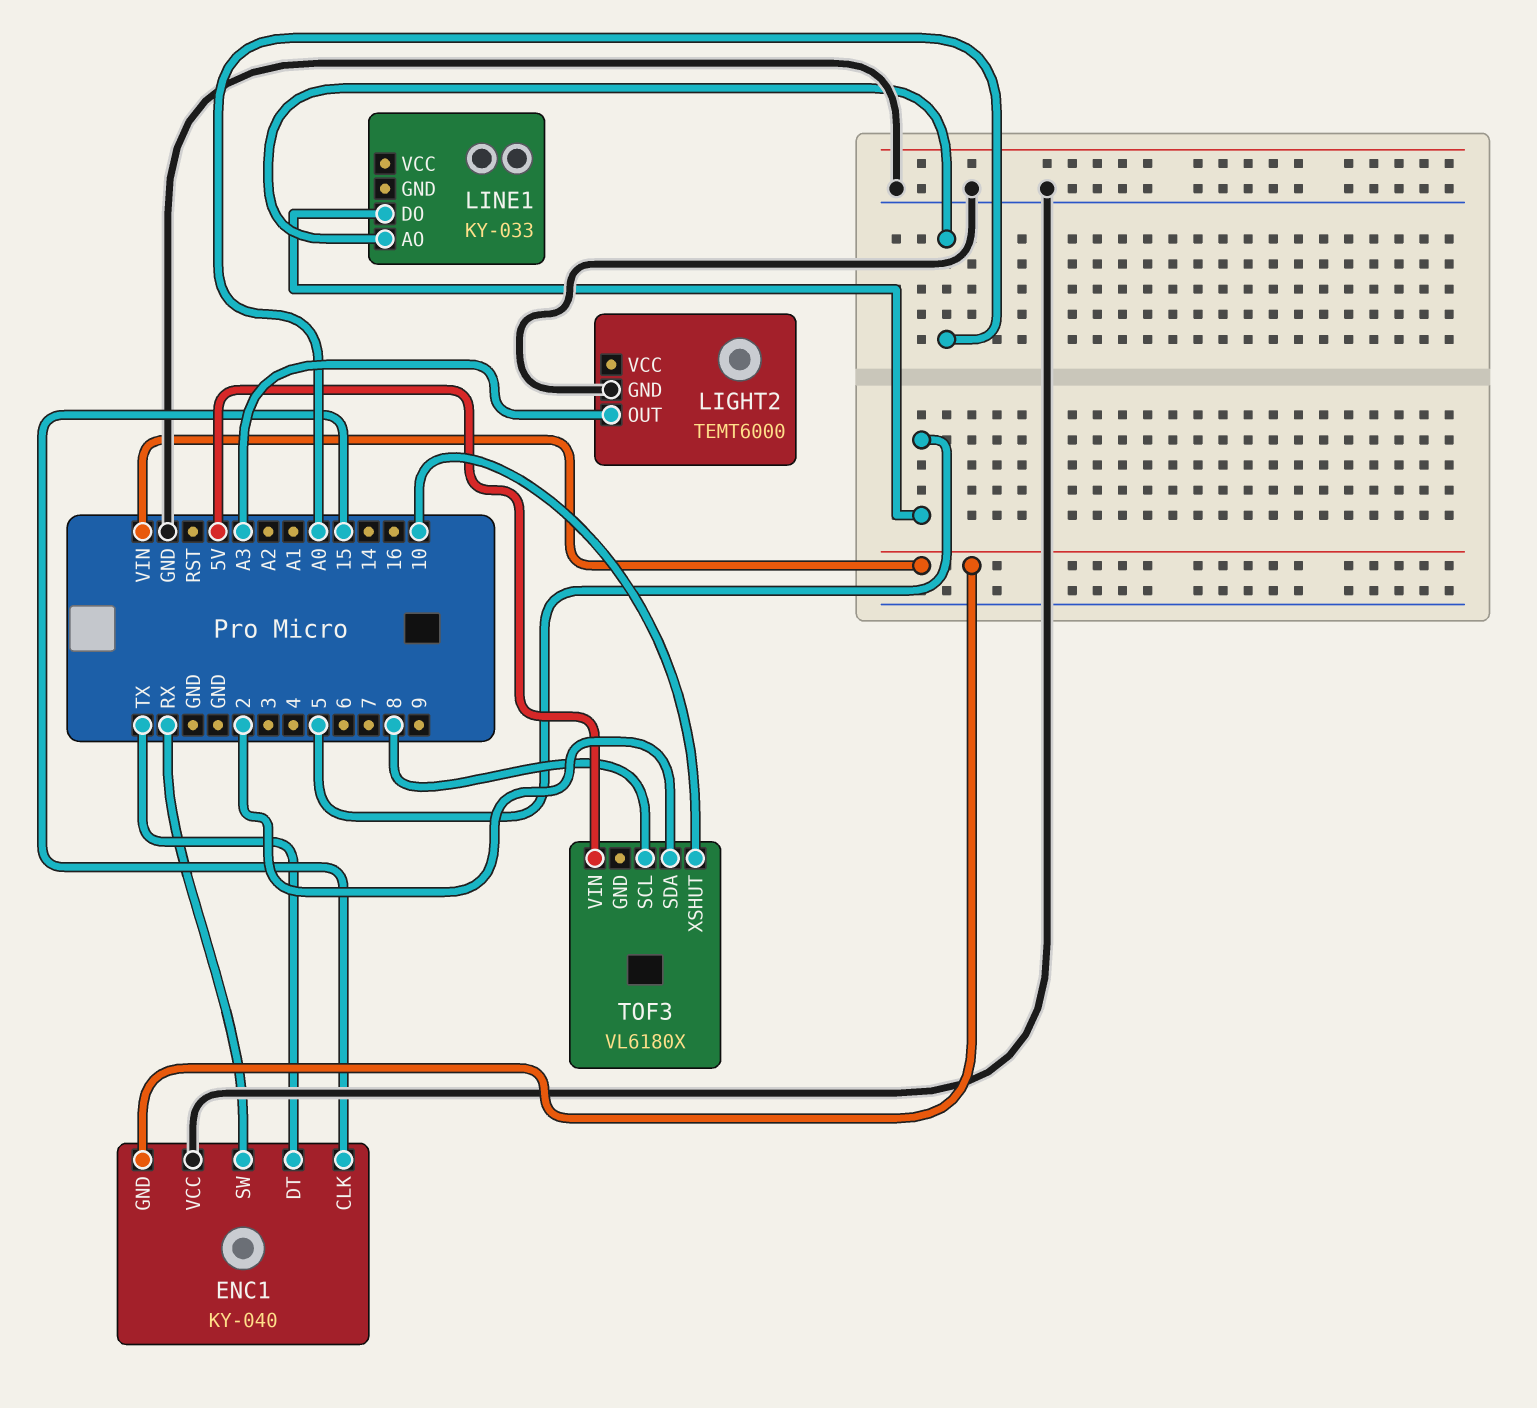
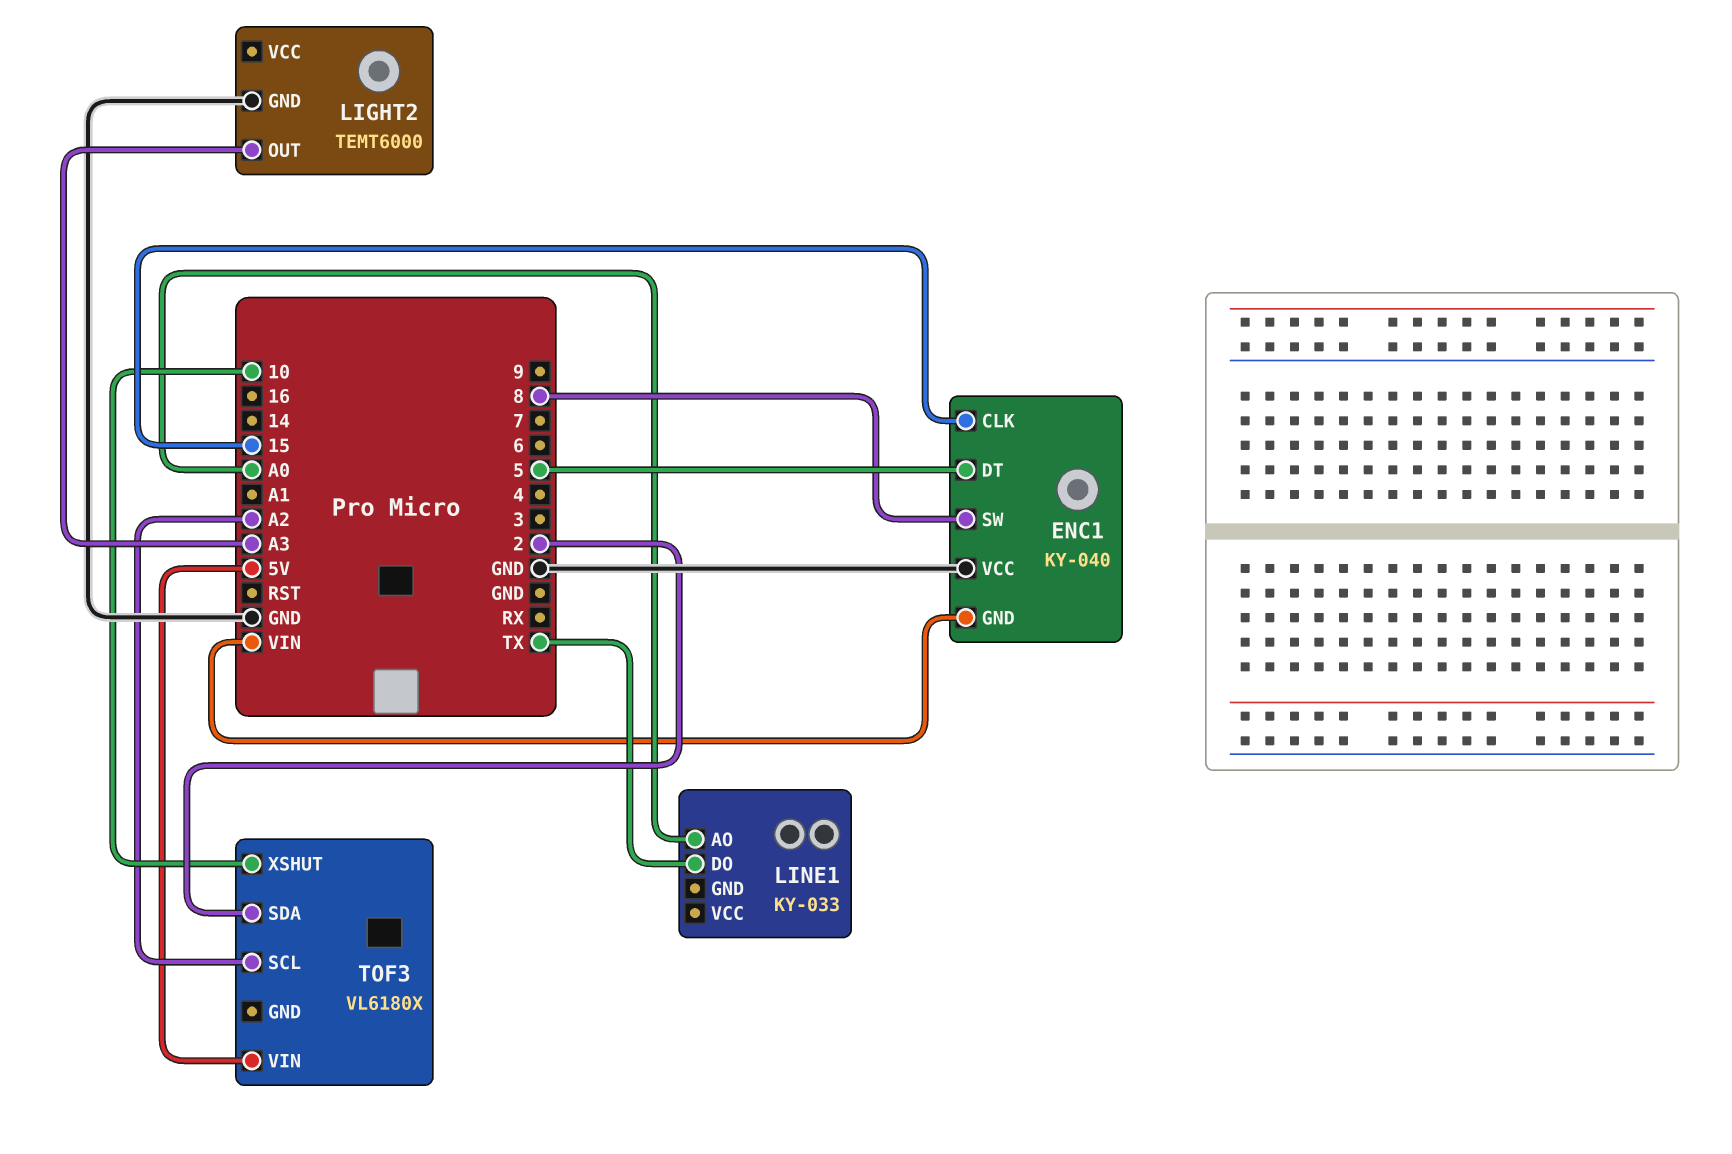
ENC1 pin DT: TX -> 5
ENC1 pin SW: RX -> 8
LINE1 pin DO: 5 -> TX
TOF3 pin SCL: 8 -> A2

